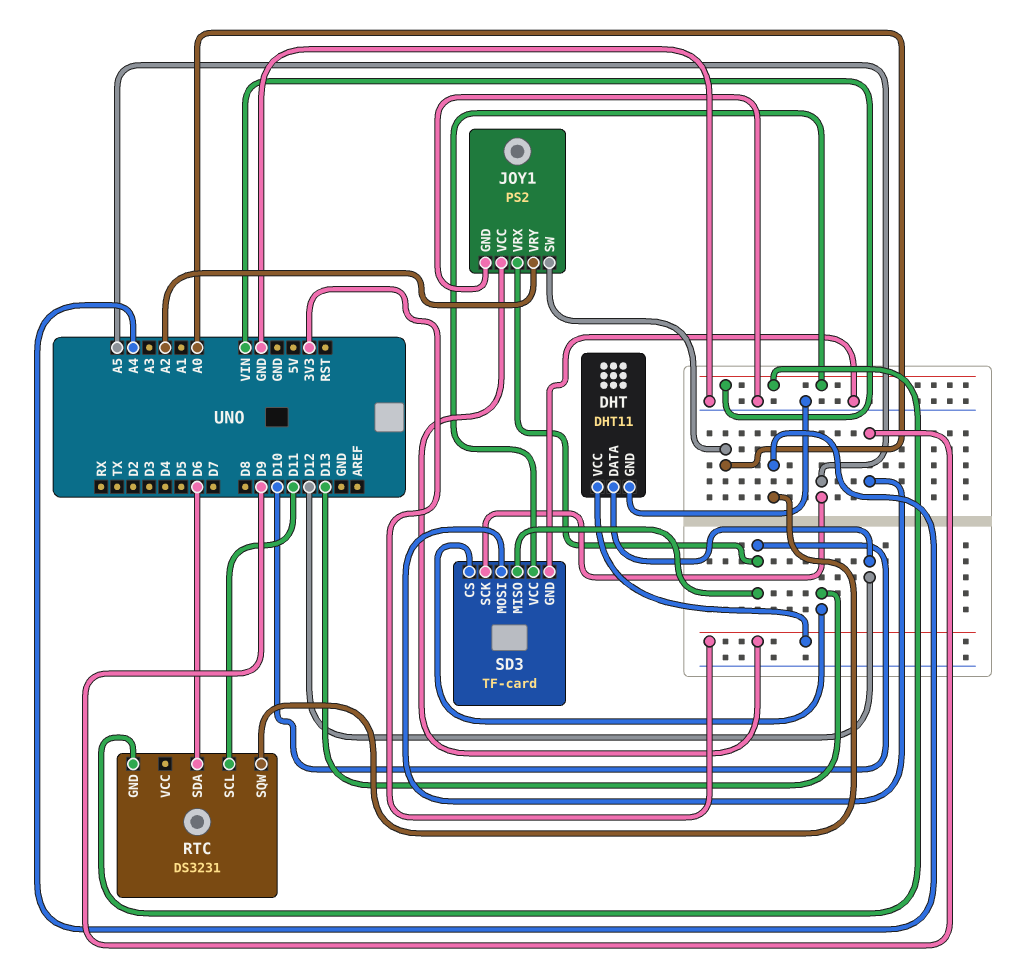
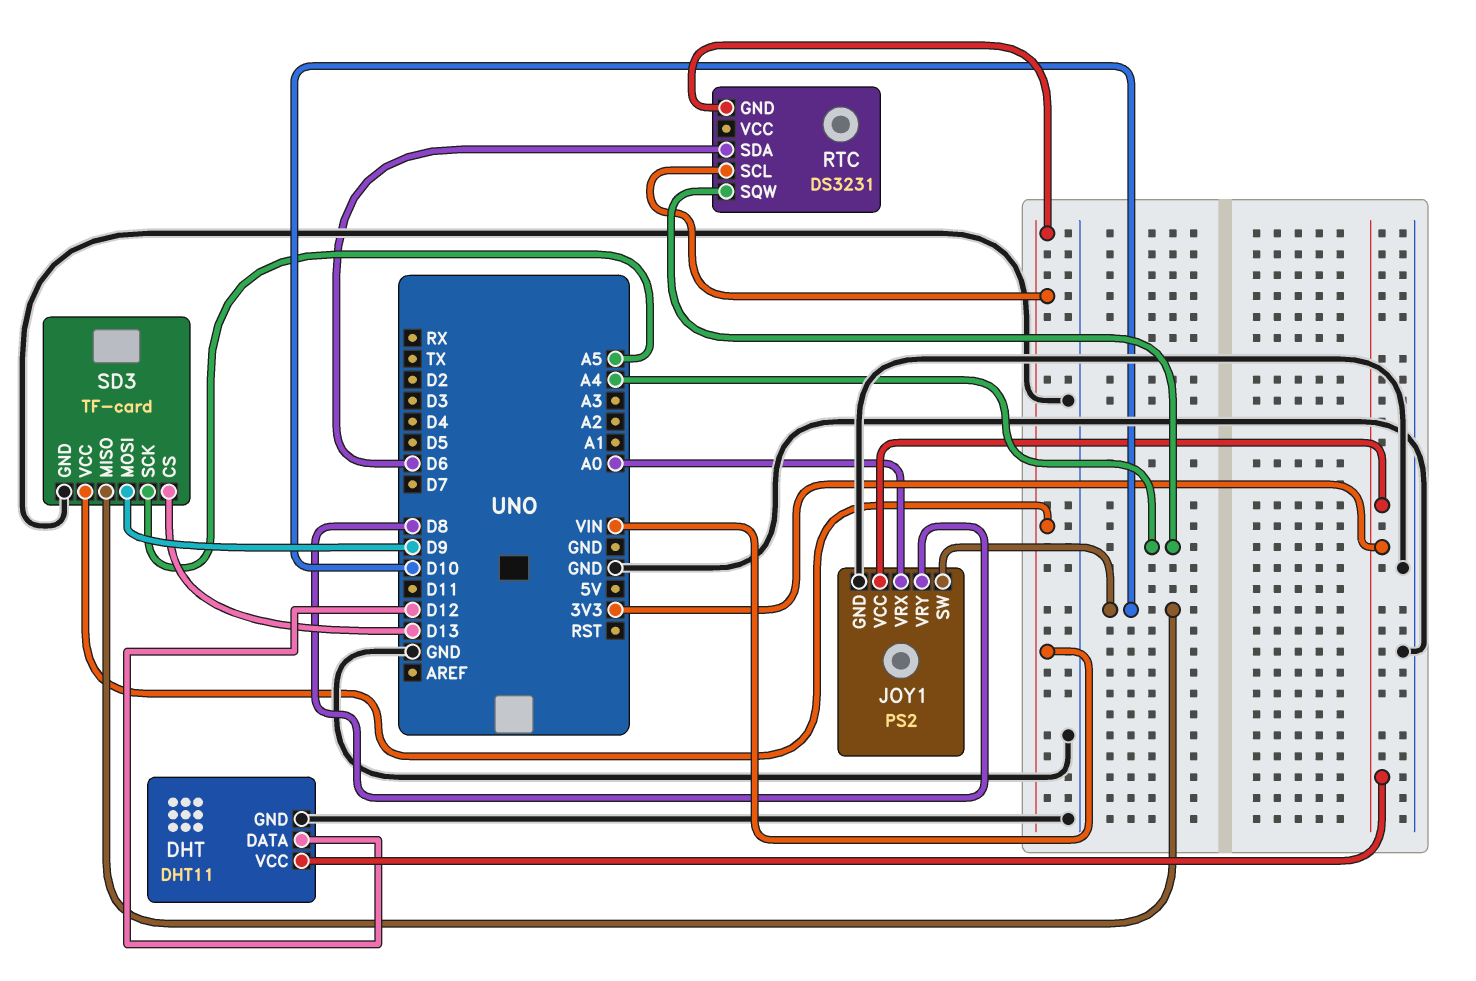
JOY1 pin SW: A0 -> D10
JOY1 pin VRX: D10 -> A0
JOY1 pin VRY: A2 -> D8
RTC pin SCL: D11 -> VIN

